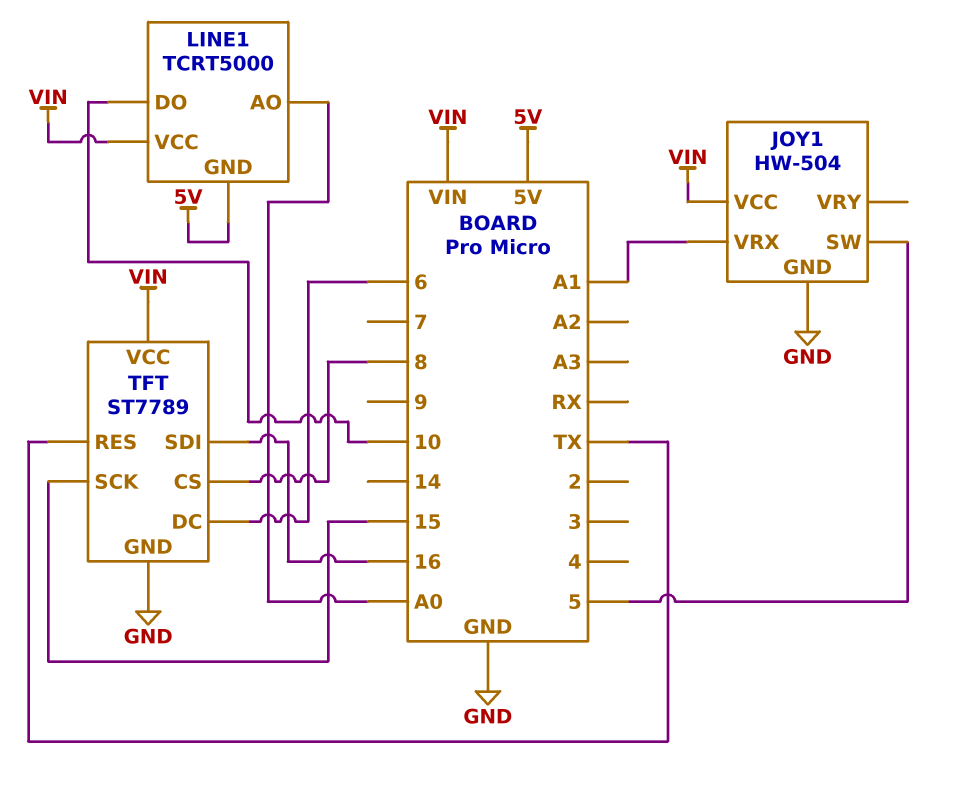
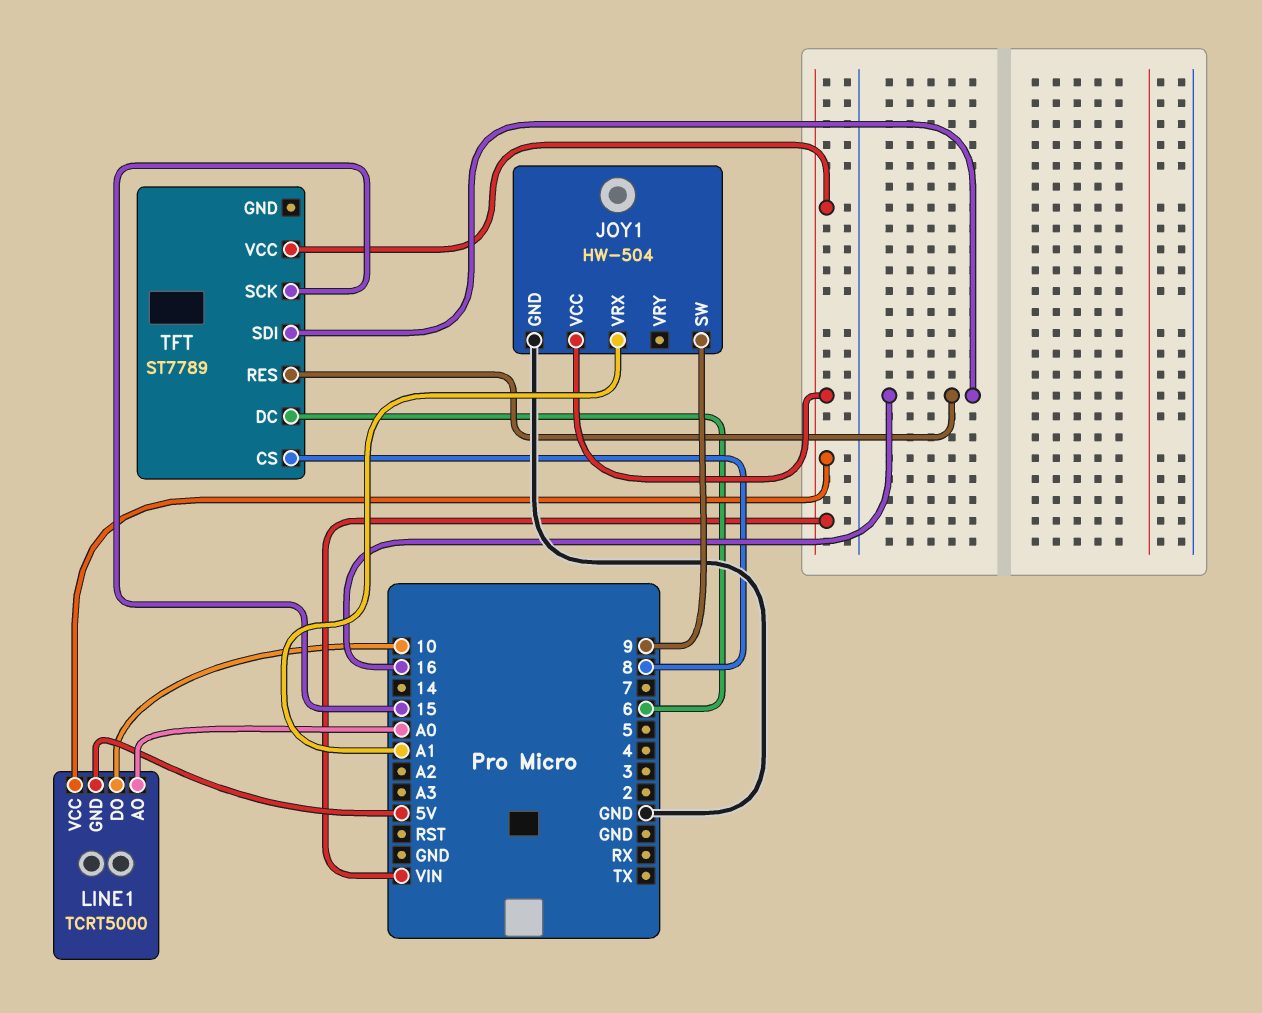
JOY1 pin SW: 5 -> 9
TFT pin GND: GND -> none
TFT pin RES: TX -> 16

